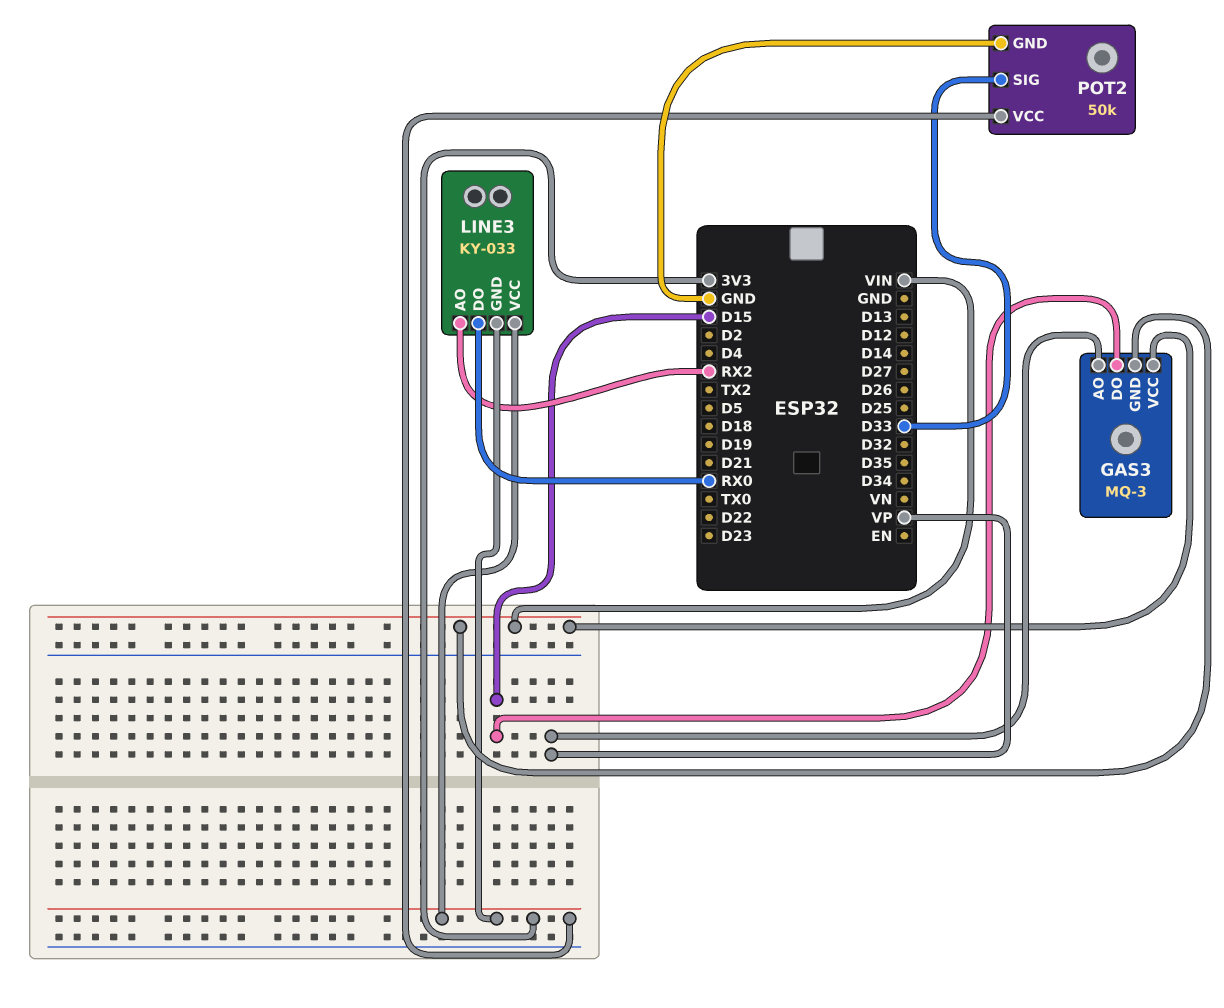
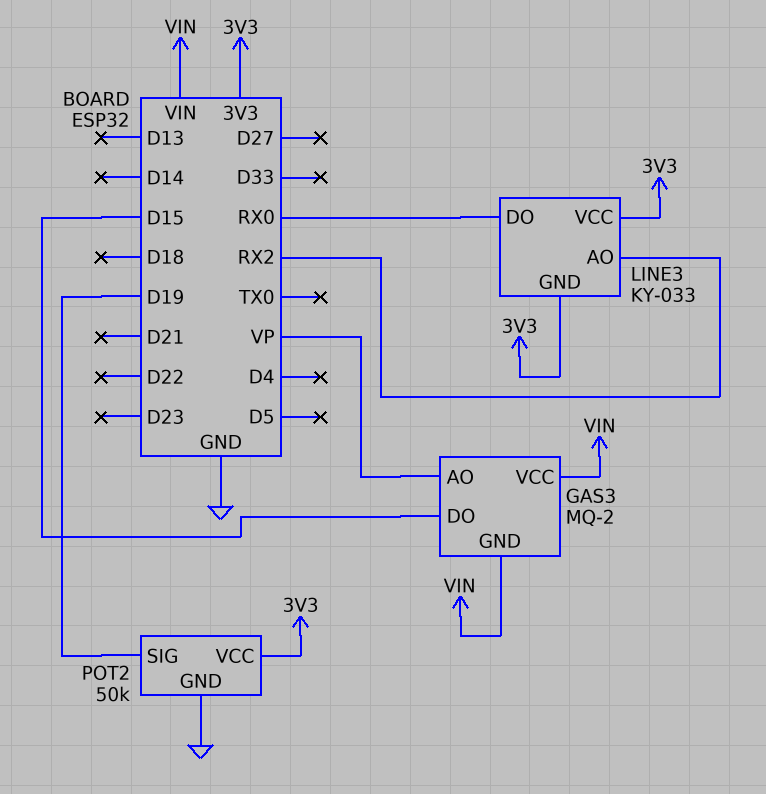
GAS3: MQ-3 -> MQ-2
POT2 pin SIG: D33 -> D19

